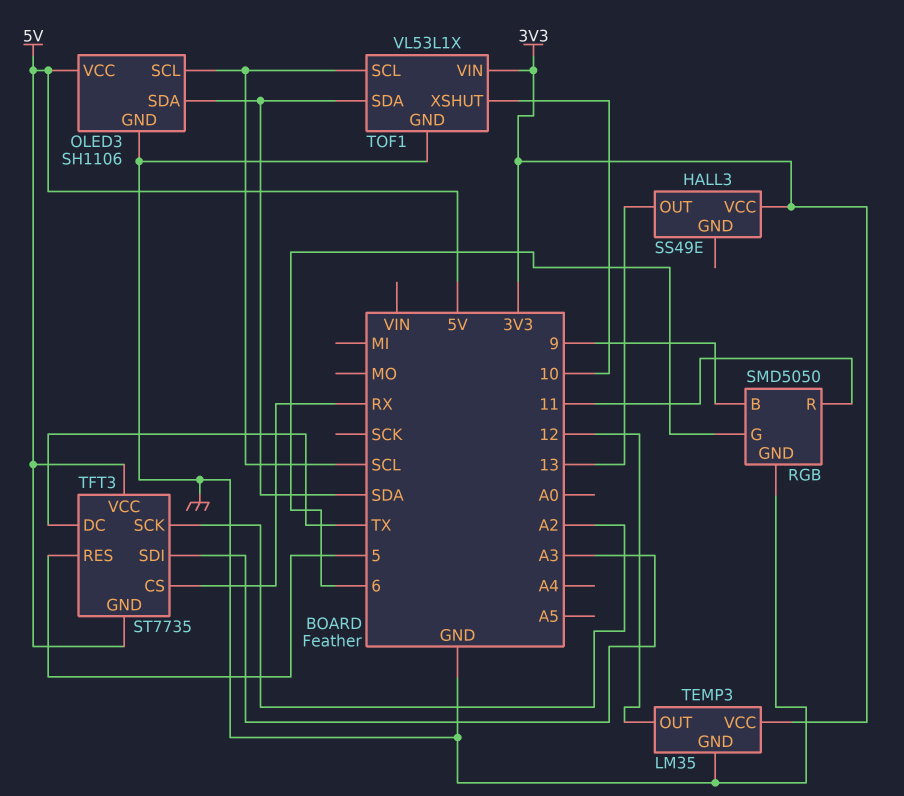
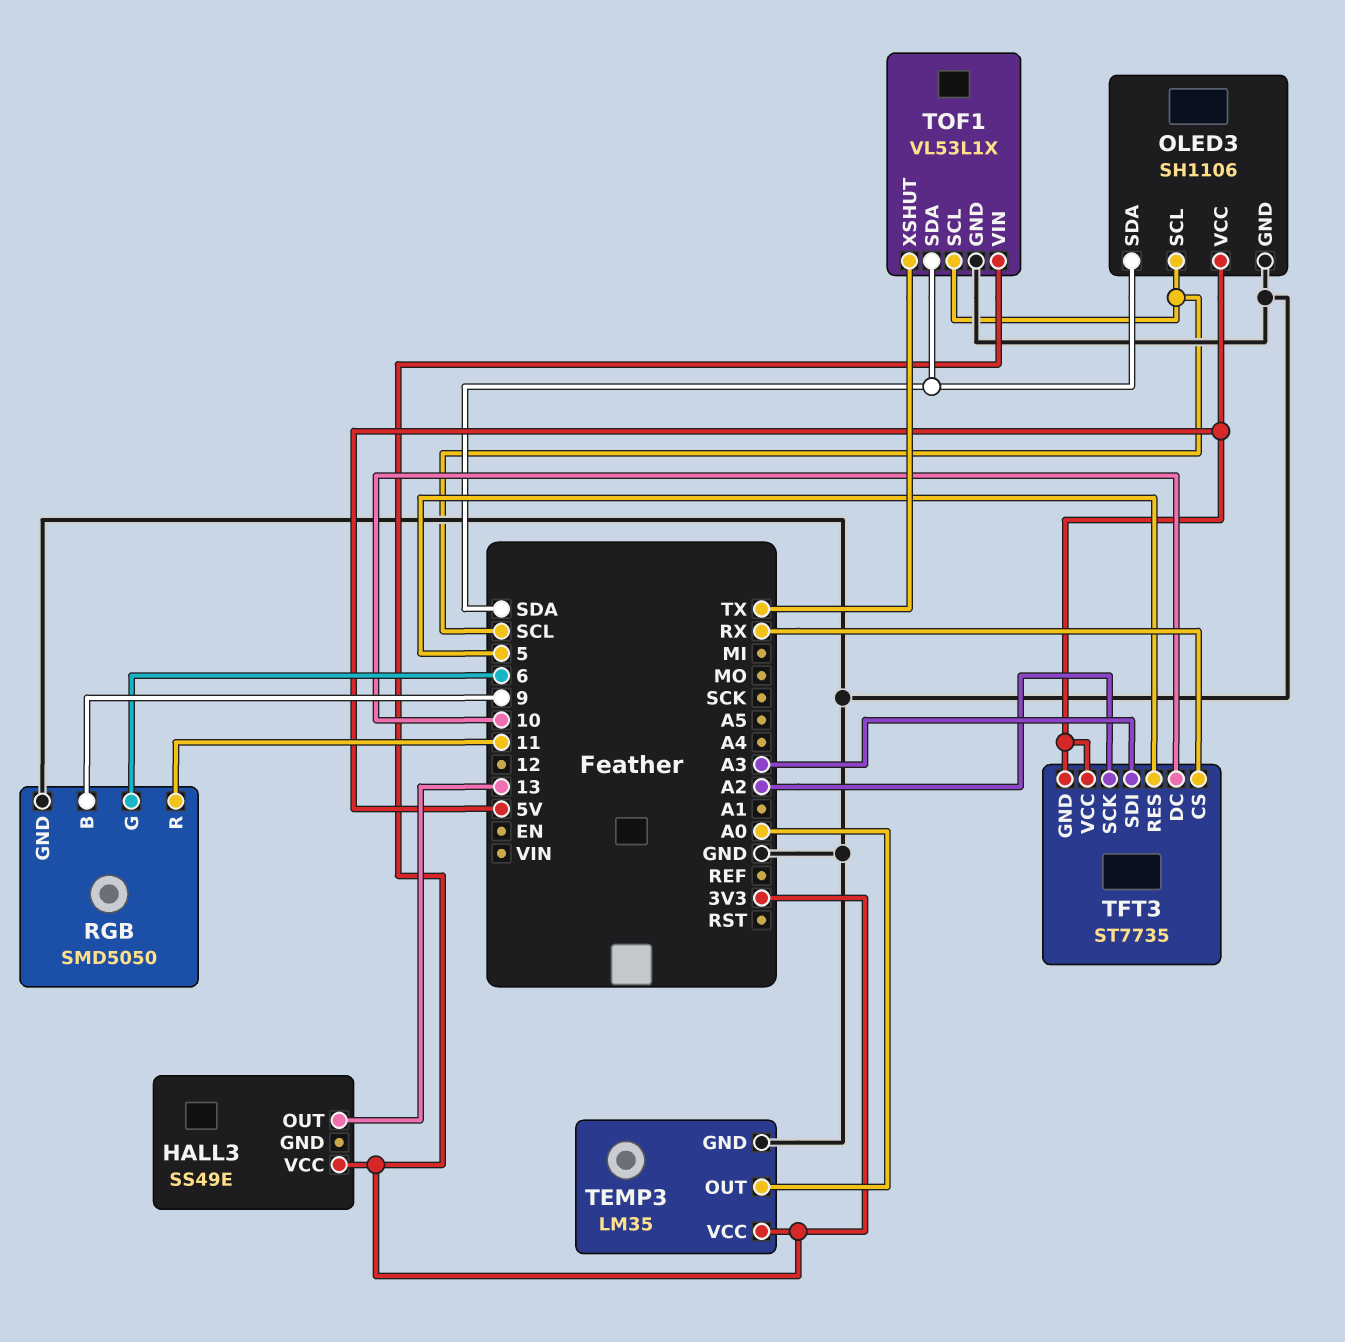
TEMP3 pin OUT: 12 -> A0
TFT3 pin DC: TX -> 10
TOF1 pin XSHUT: 10 -> TX

